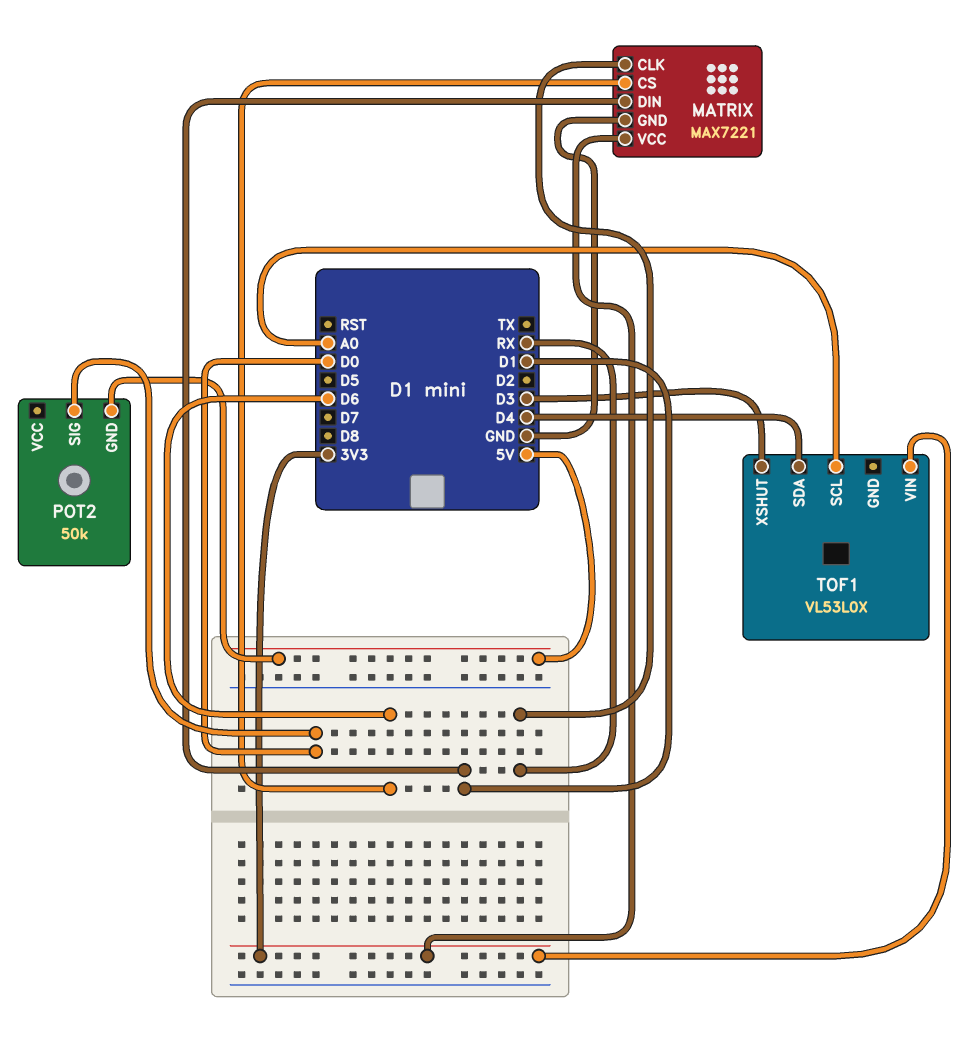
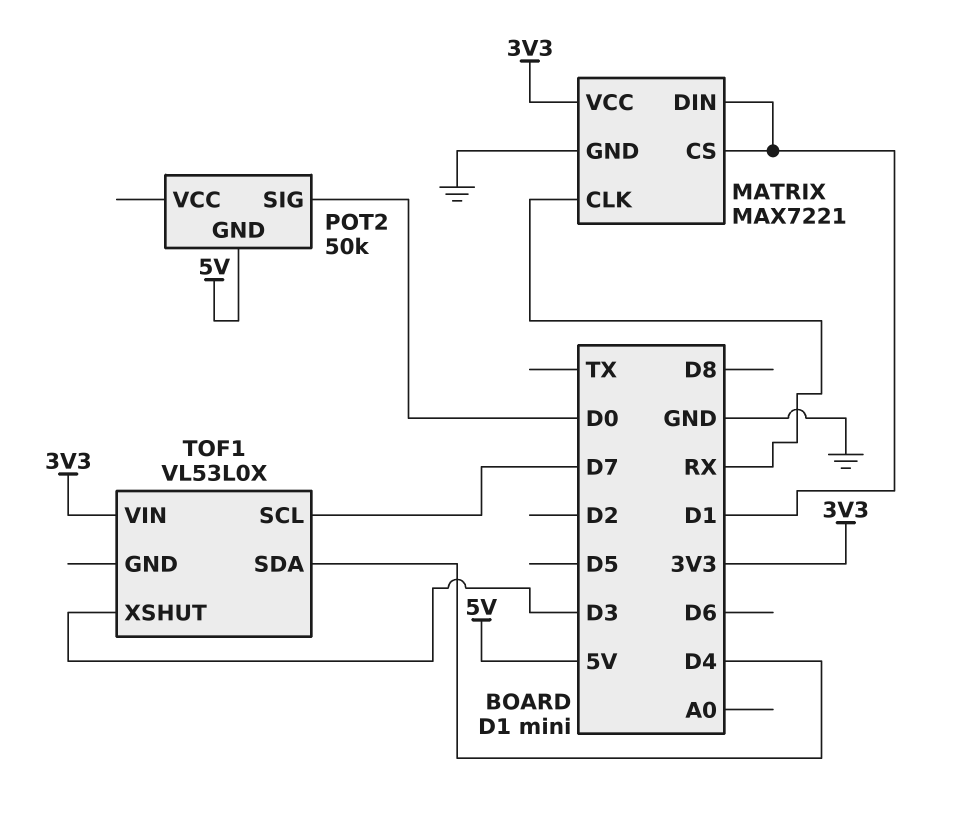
MATRIX pin CS: D6 -> D1
TOF1 pin SCL: A0 -> D7

